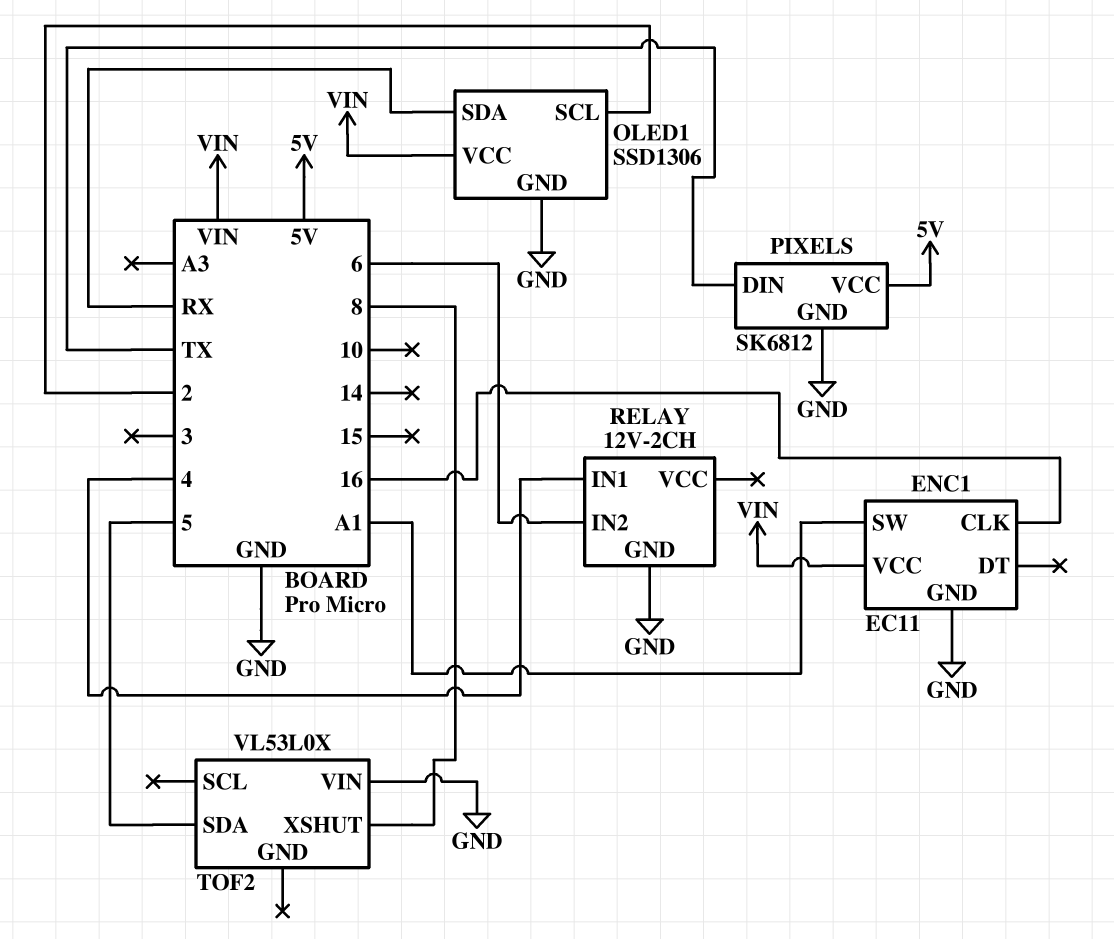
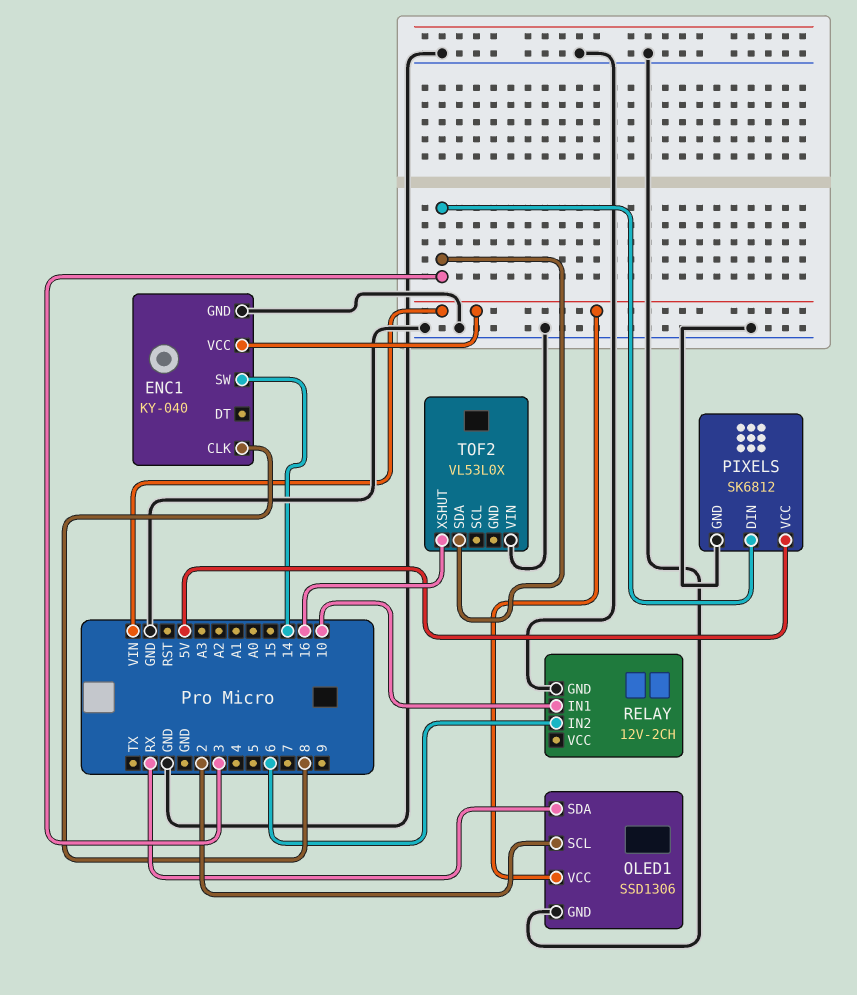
ENC1: EC11 -> KY-040
ENC1 pin CLK: 16 -> 8
ENC1 pin SW: A1 -> 14
PIXELS pin DIN: TX -> 3
RELAY pin IN1: 4 -> 10
TOF2 pin SDA: 5 -> 3
TOF2 pin XSHUT: 8 -> 16

